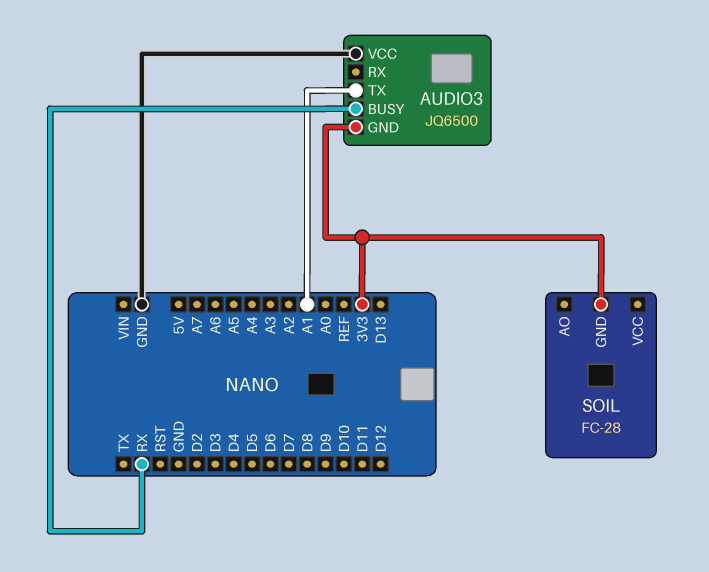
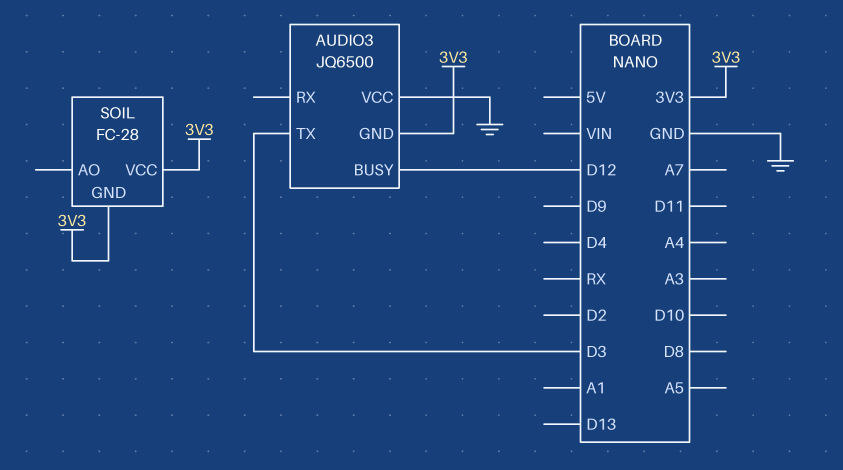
AUDIO3 pin BUSY: RX -> D12
AUDIO3 pin TX: A1 -> D3
SOIL pin VCC: none -> 3V3

